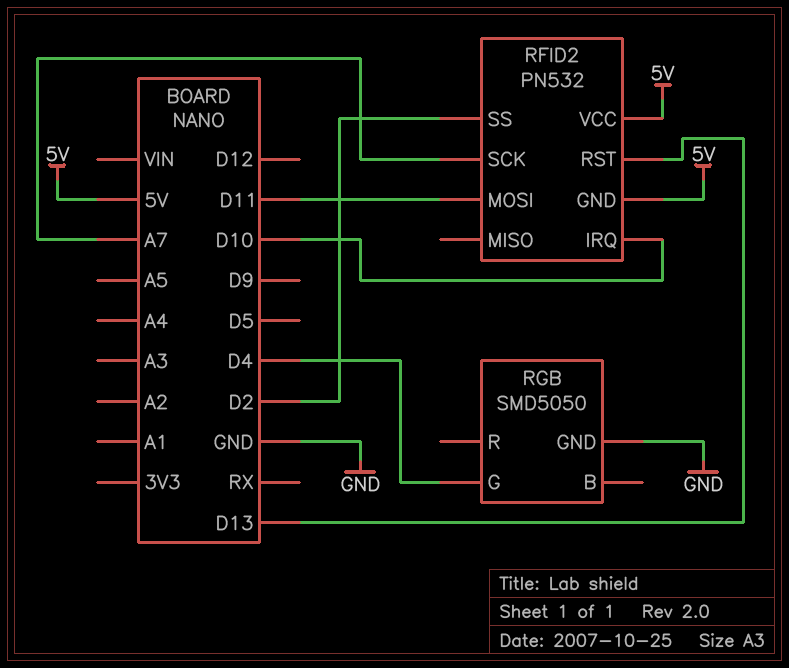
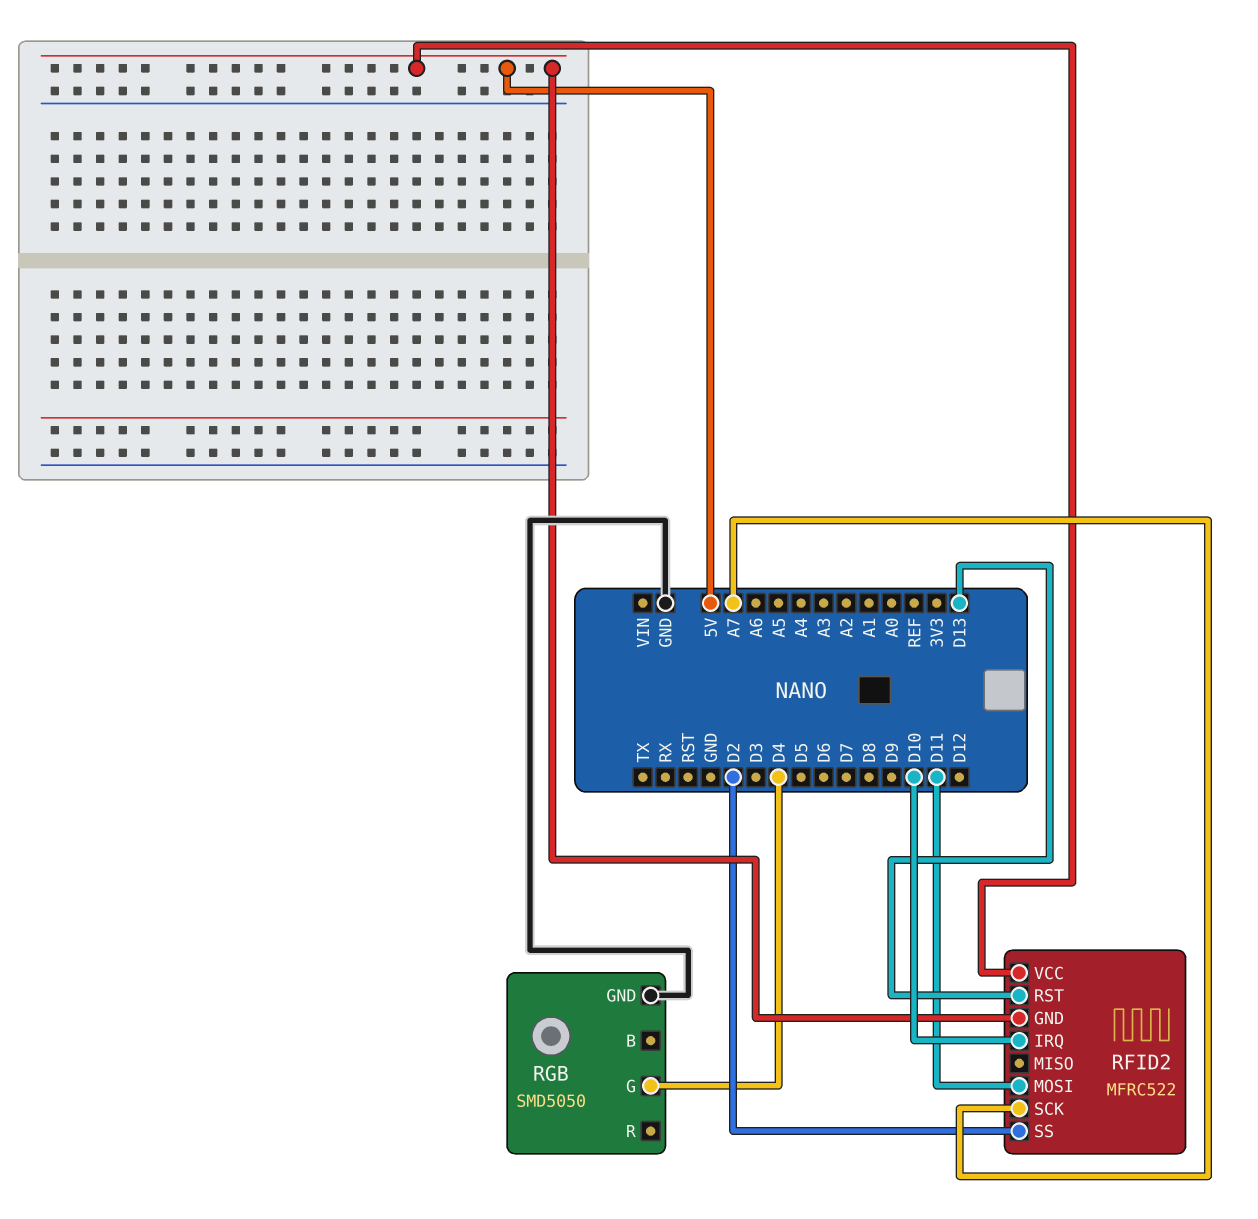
RFID2: PN532 -> MFRC522

